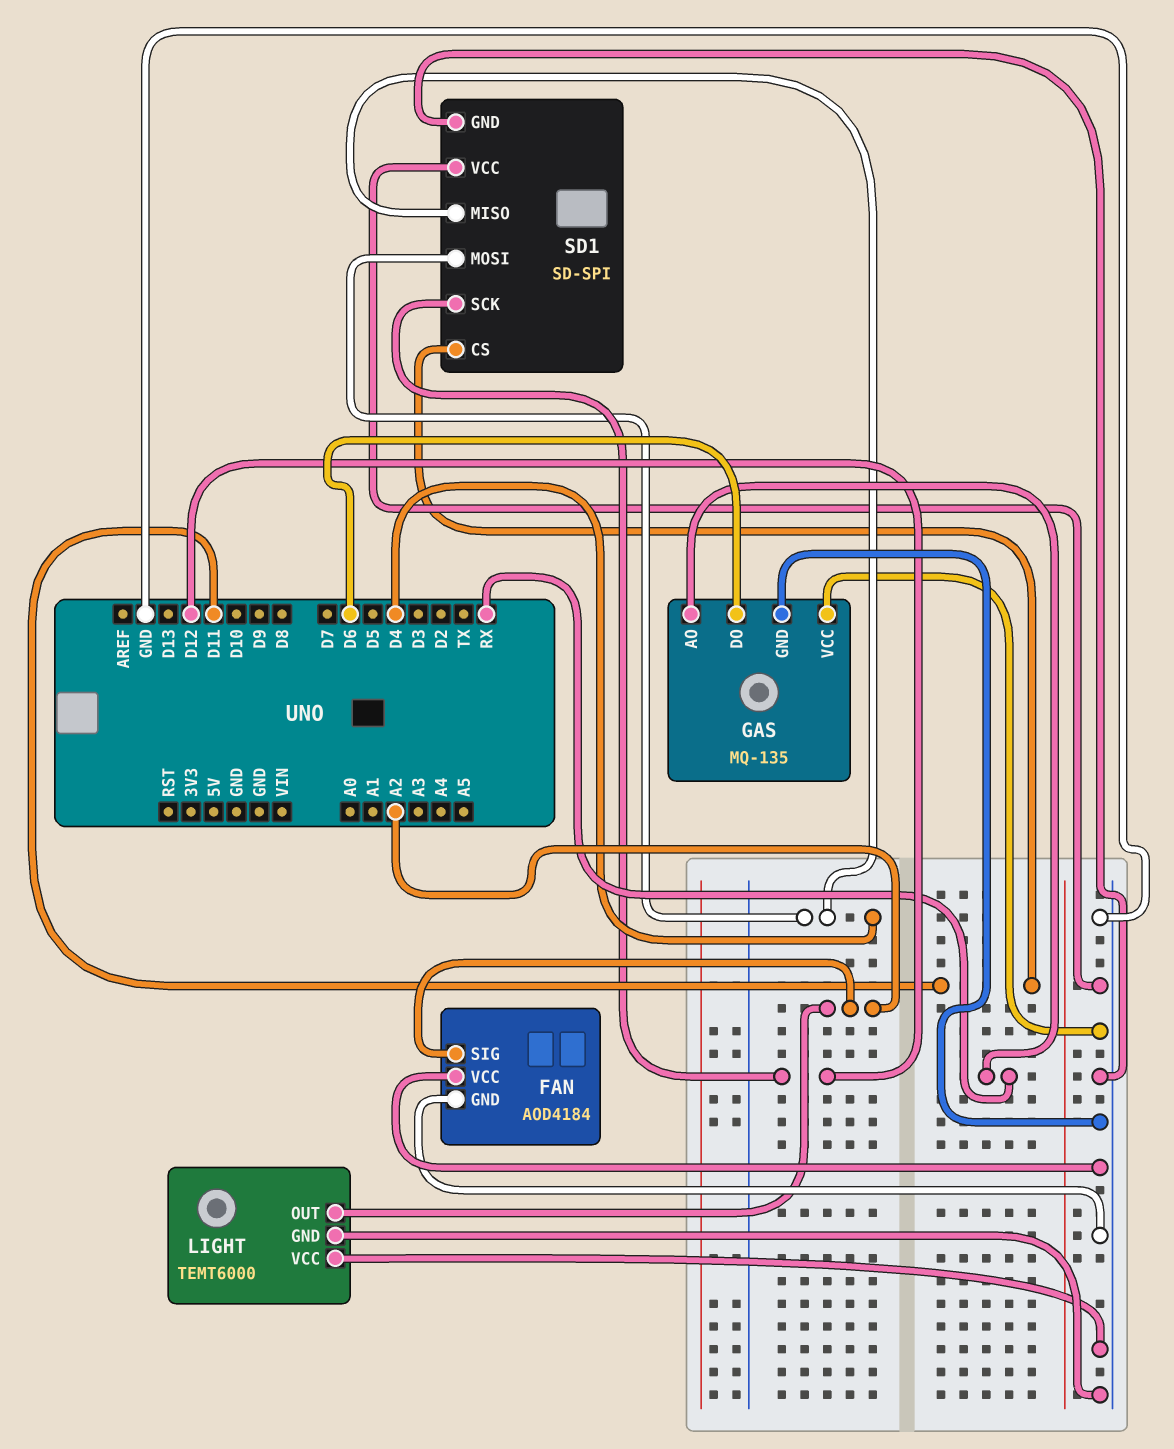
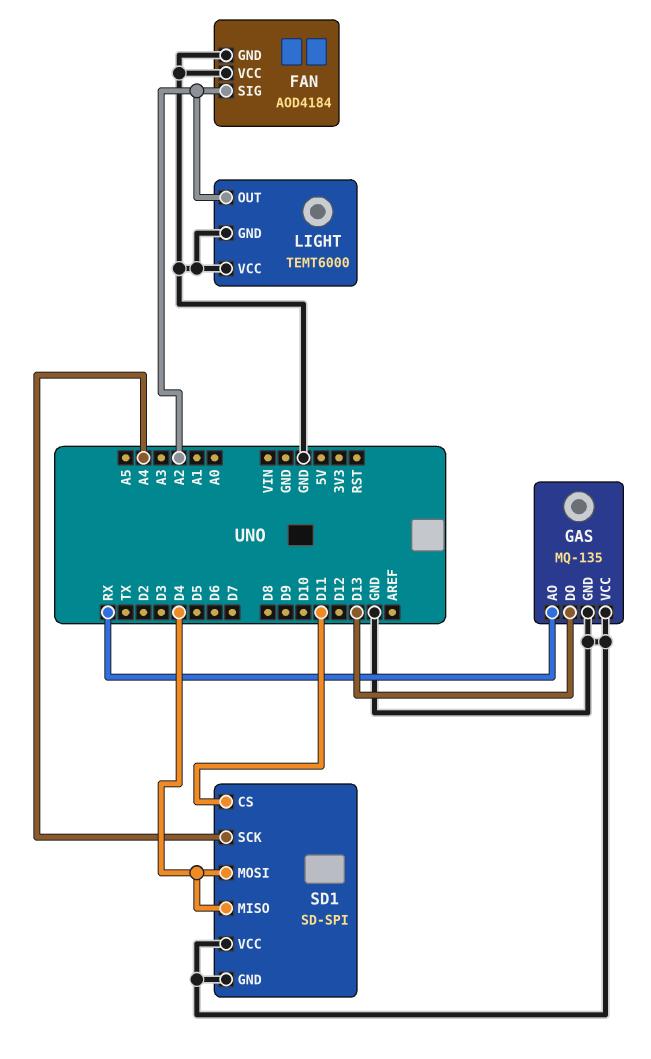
GAS pin DO: D6 -> D13
SD1 pin SCK: D12 -> A4

